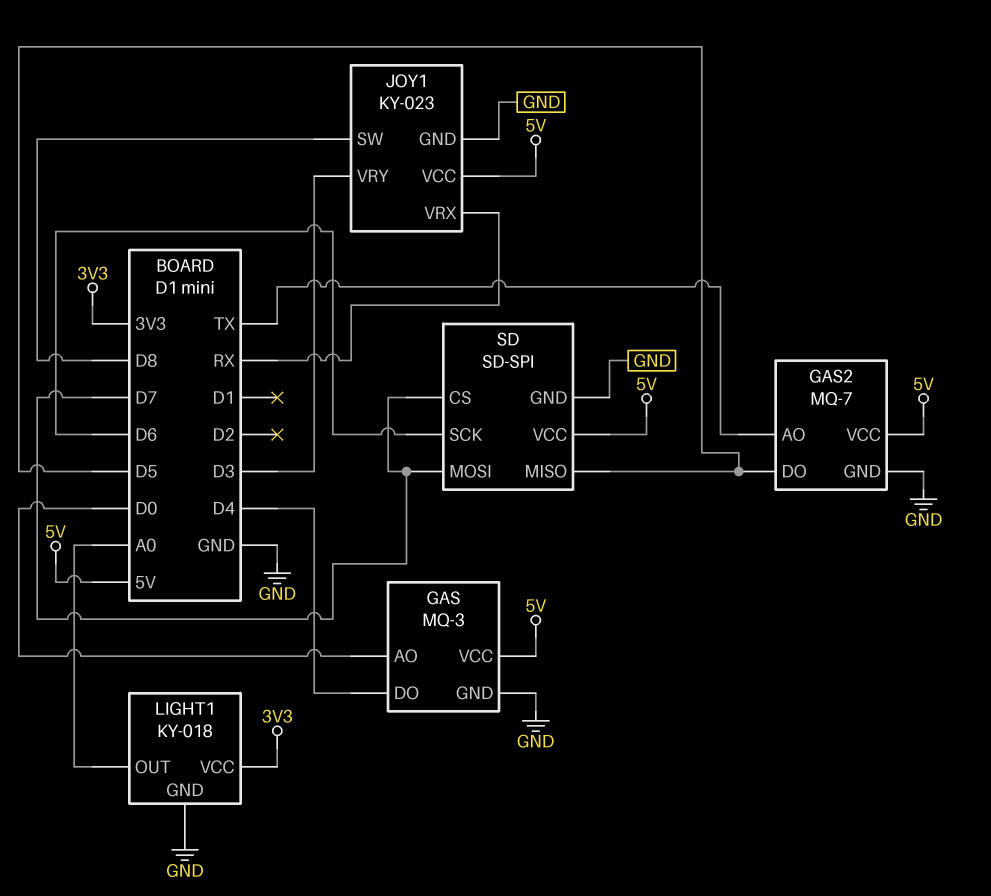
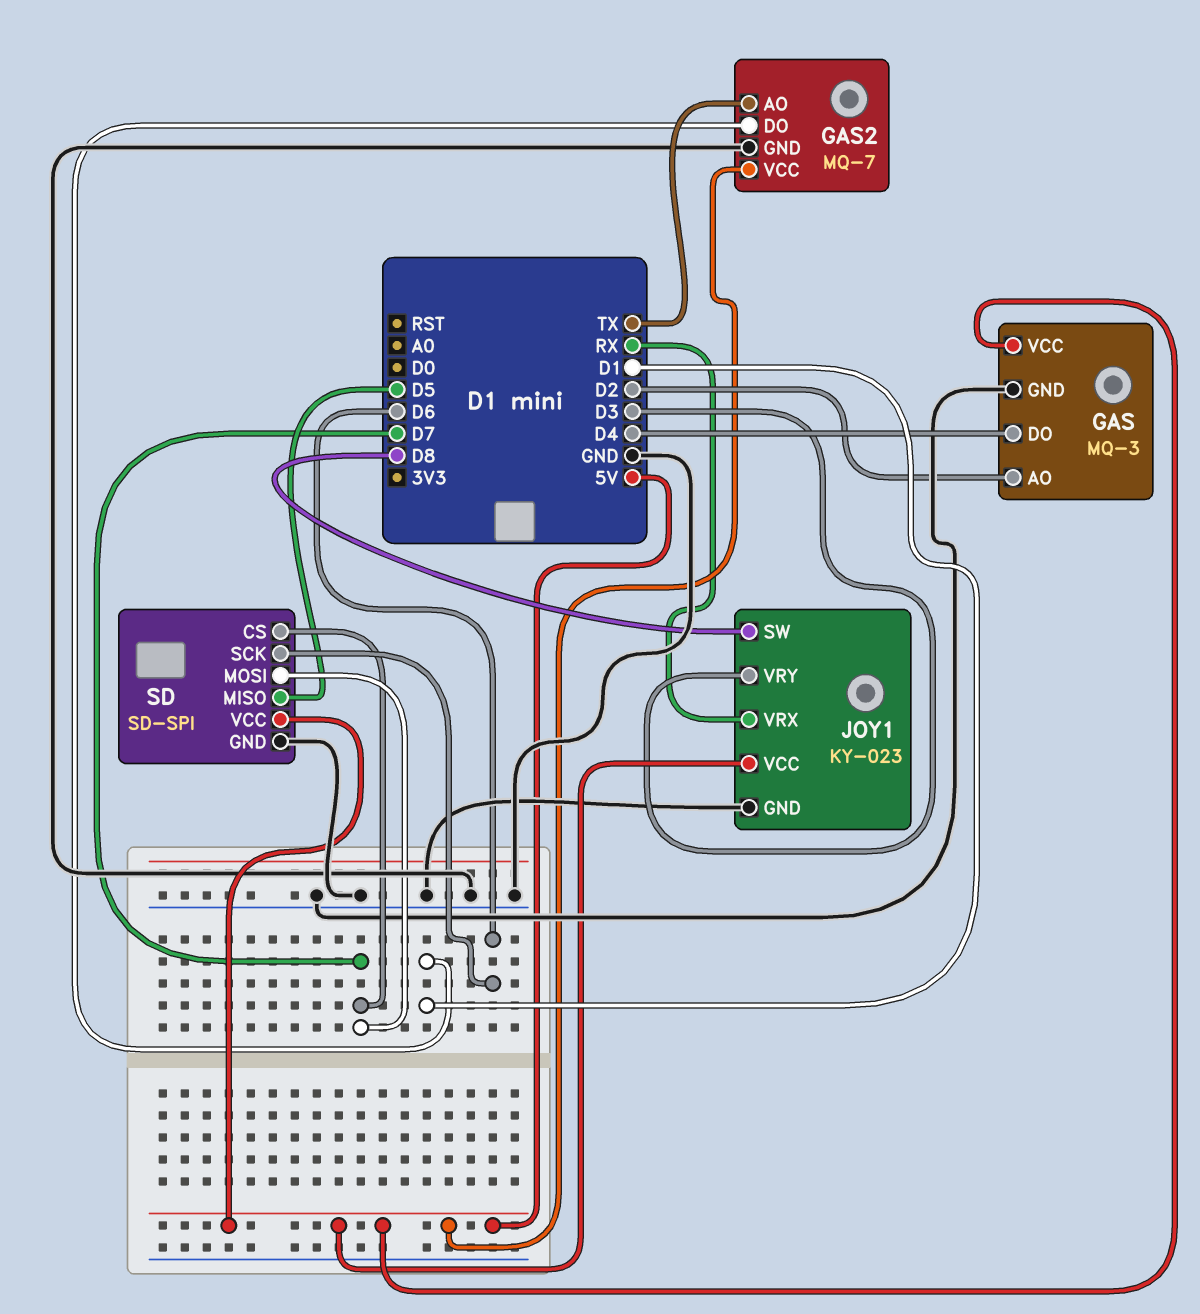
GAS pin AO: D0 -> D2
GAS2 pin DO: D5 -> D1
LIGHT1: KY-018 -> none
LIGHT1 pin GND: GND -> none
LIGHT1 pin OUT: A0 -> none
LIGHT1 pin VCC: 3V3 -> none

